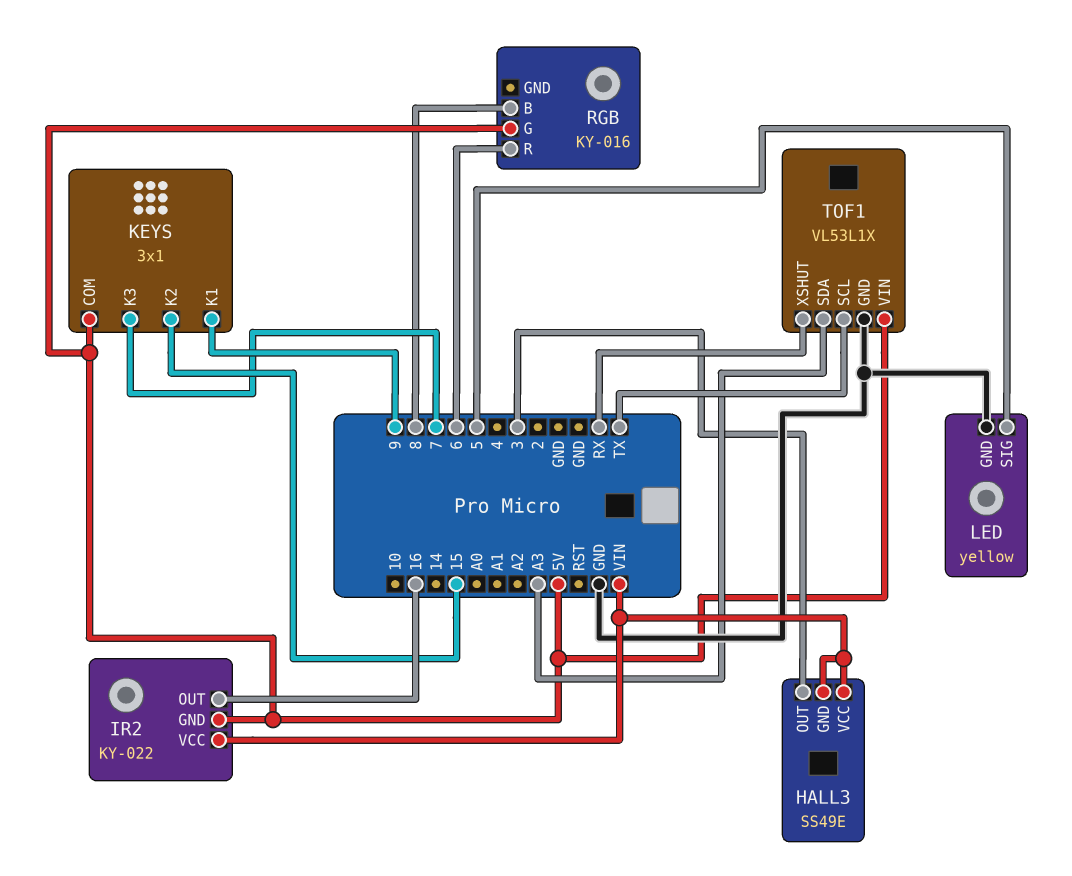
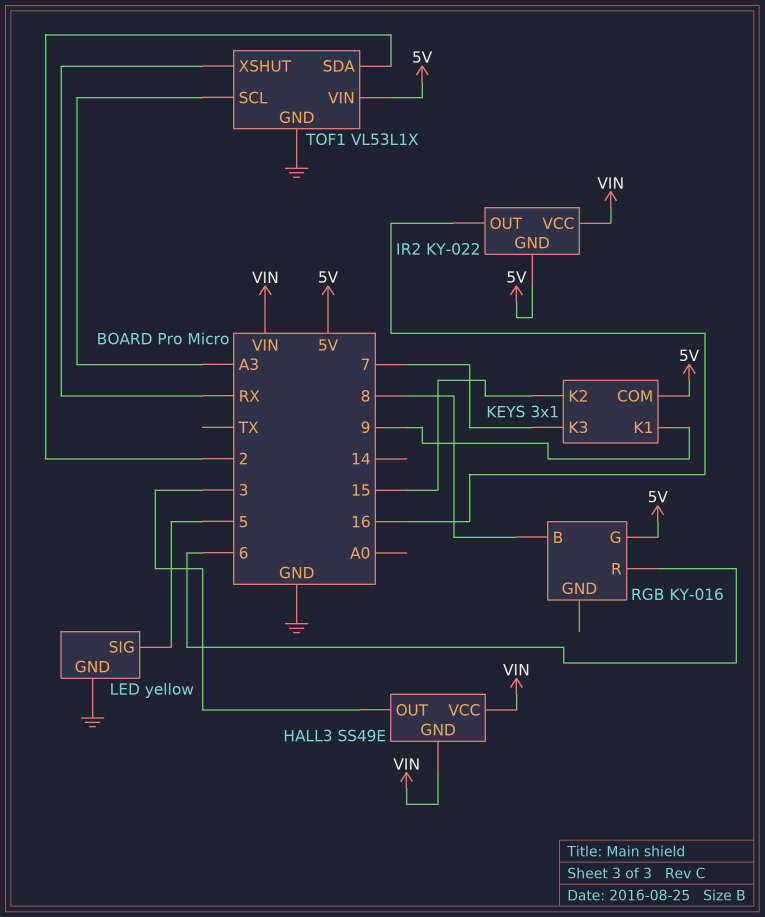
TOF1 pin SCL: TX -> A3
TOF1 pin SDA: A3 -> 2

